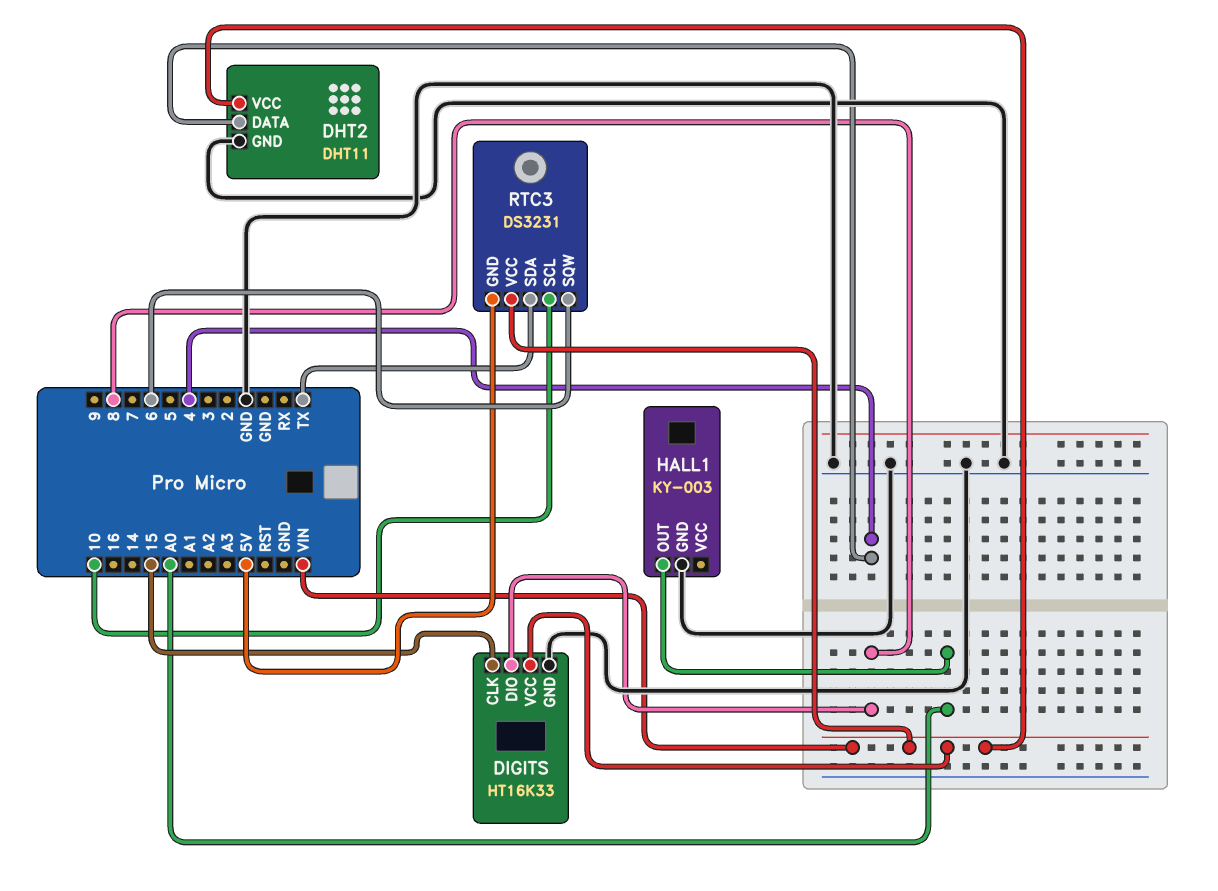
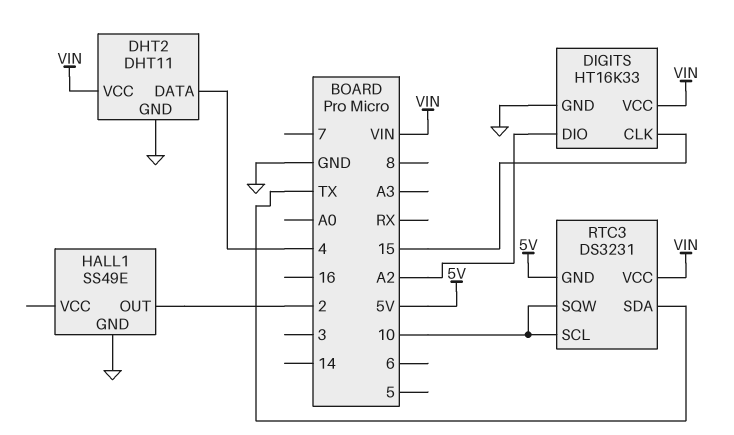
DIGITS pin DIO: 8 -> A2
HALL1: KY-003 -> SS49E
HALL1 pin OUT: A0 -> 2
RTC3 pin SQW: 6 -> 10

